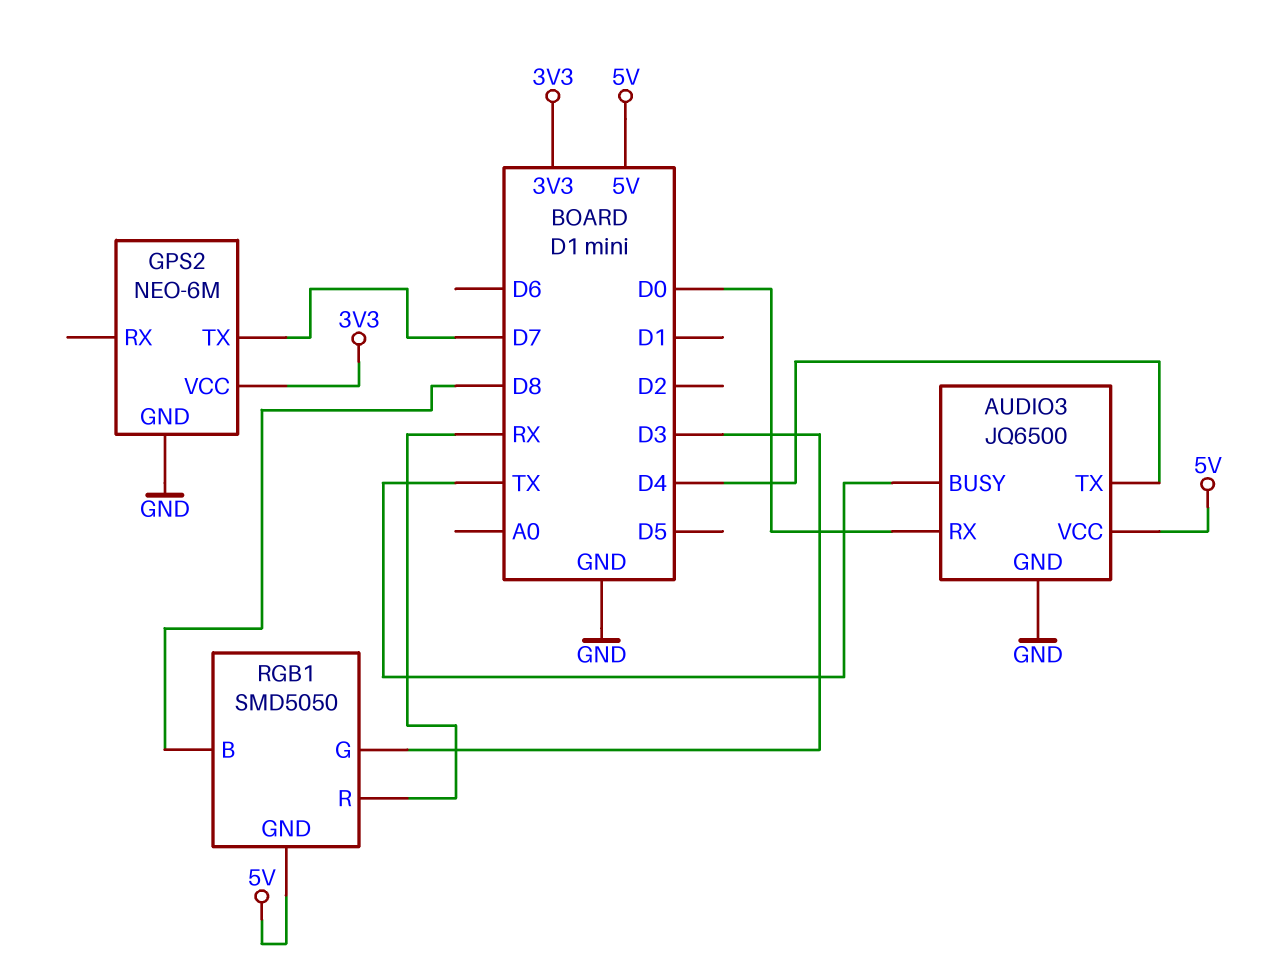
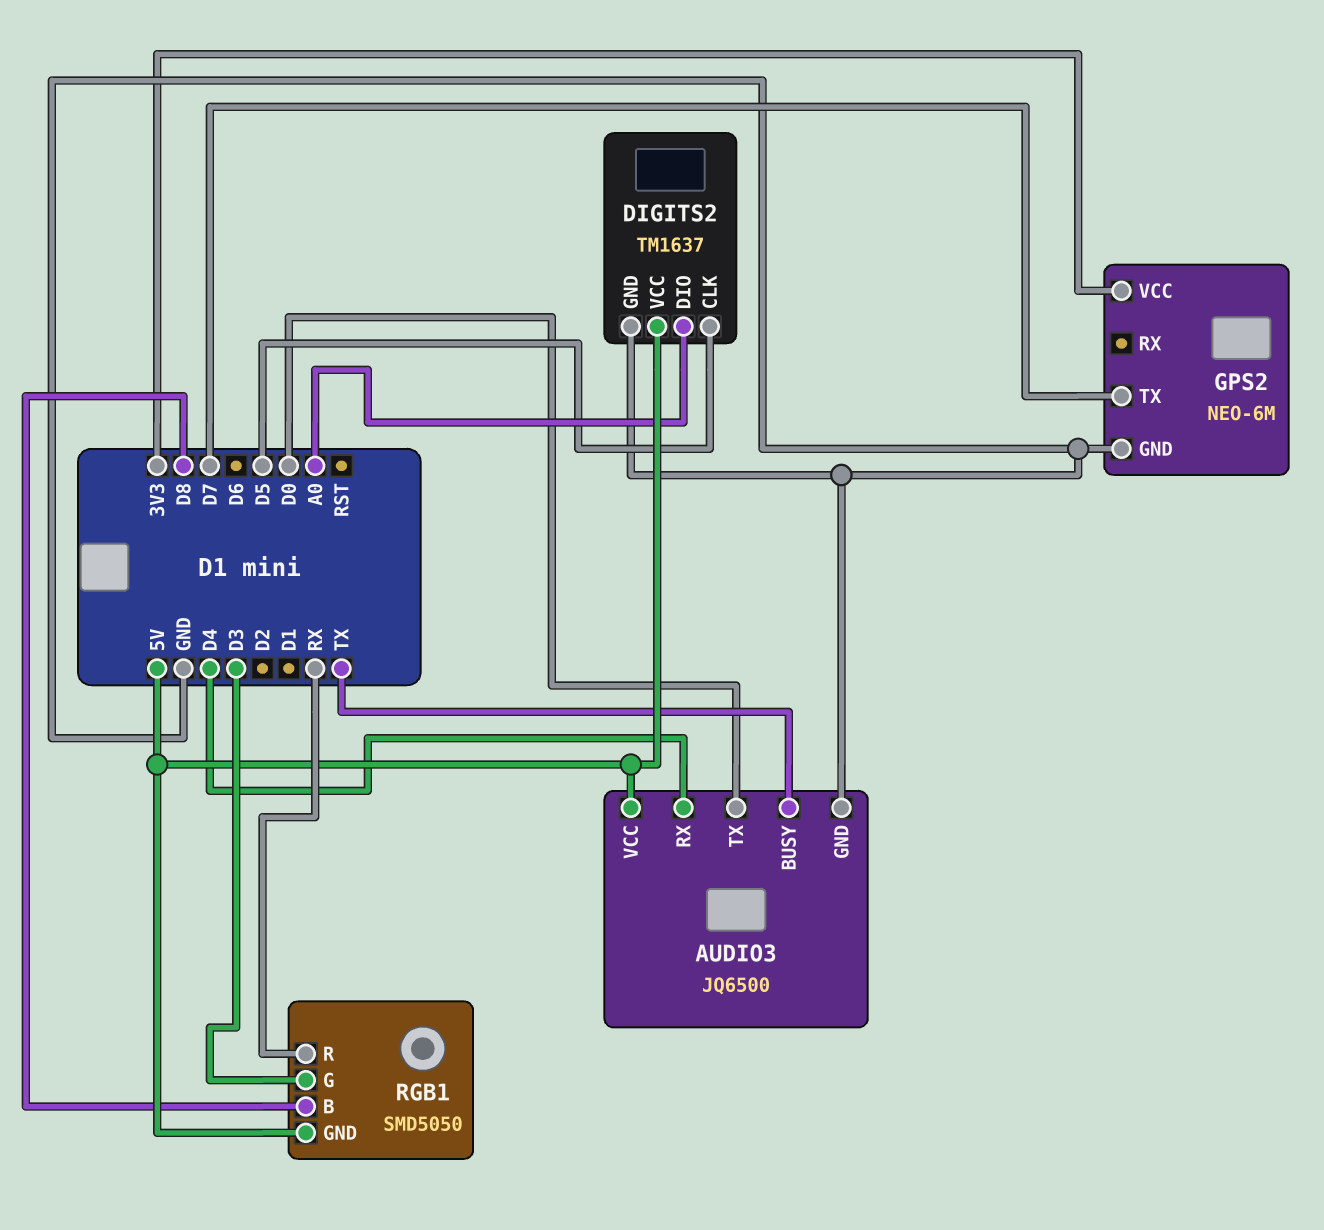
AUDIO3 pin RX: D0 -> D4
AUDIO3 pin TX: D4 -> D0
DIGITS2: none -> TM1637
DIGITS2 pin CLK: none -> D5
DIGITS2 pin DIO: none -> A0
DIGITS2 pin GND: none -> GND
DIGITS2 pin VCC: none -> 5V

